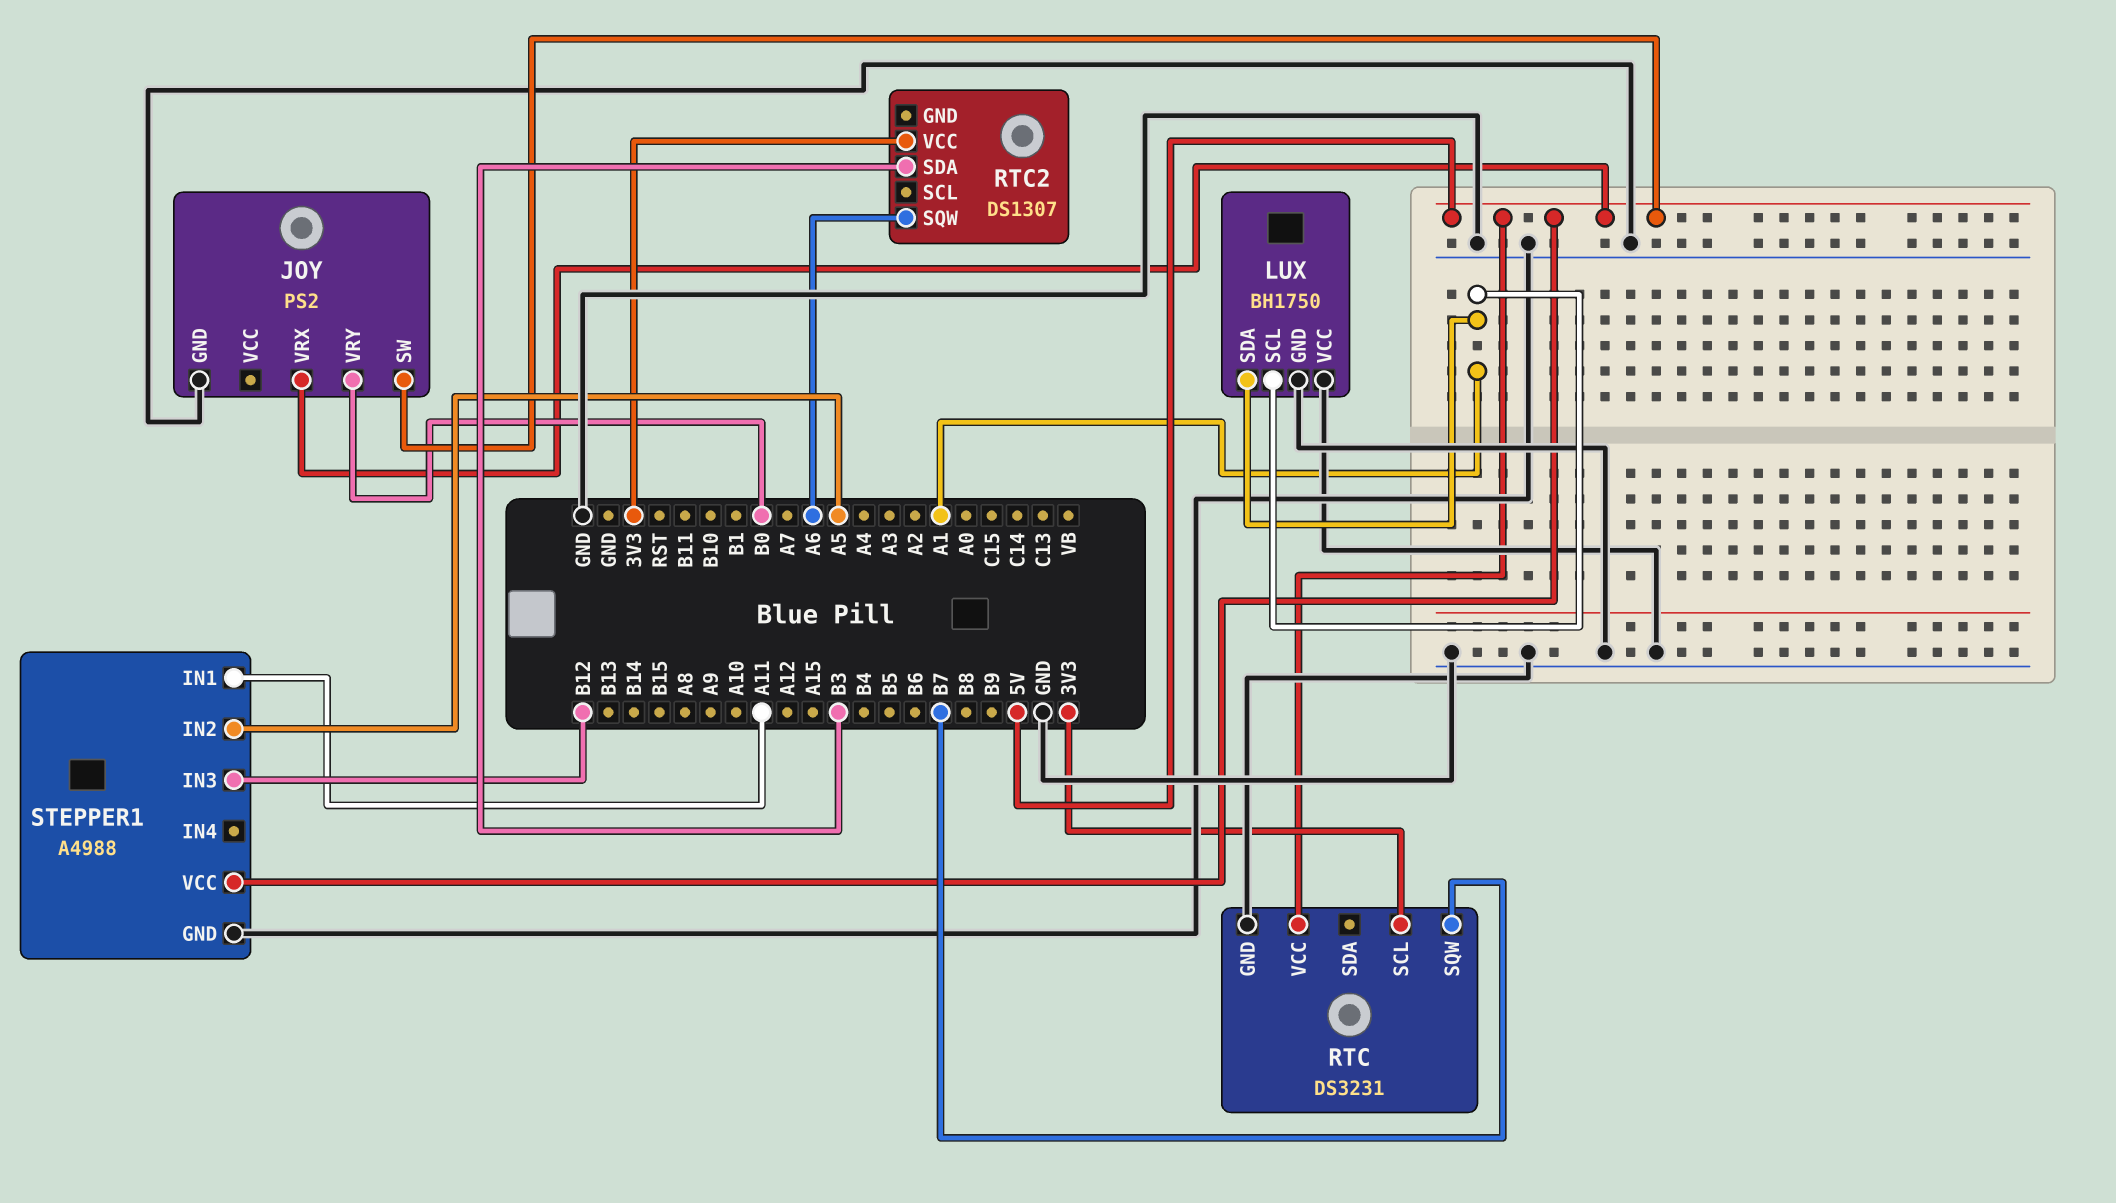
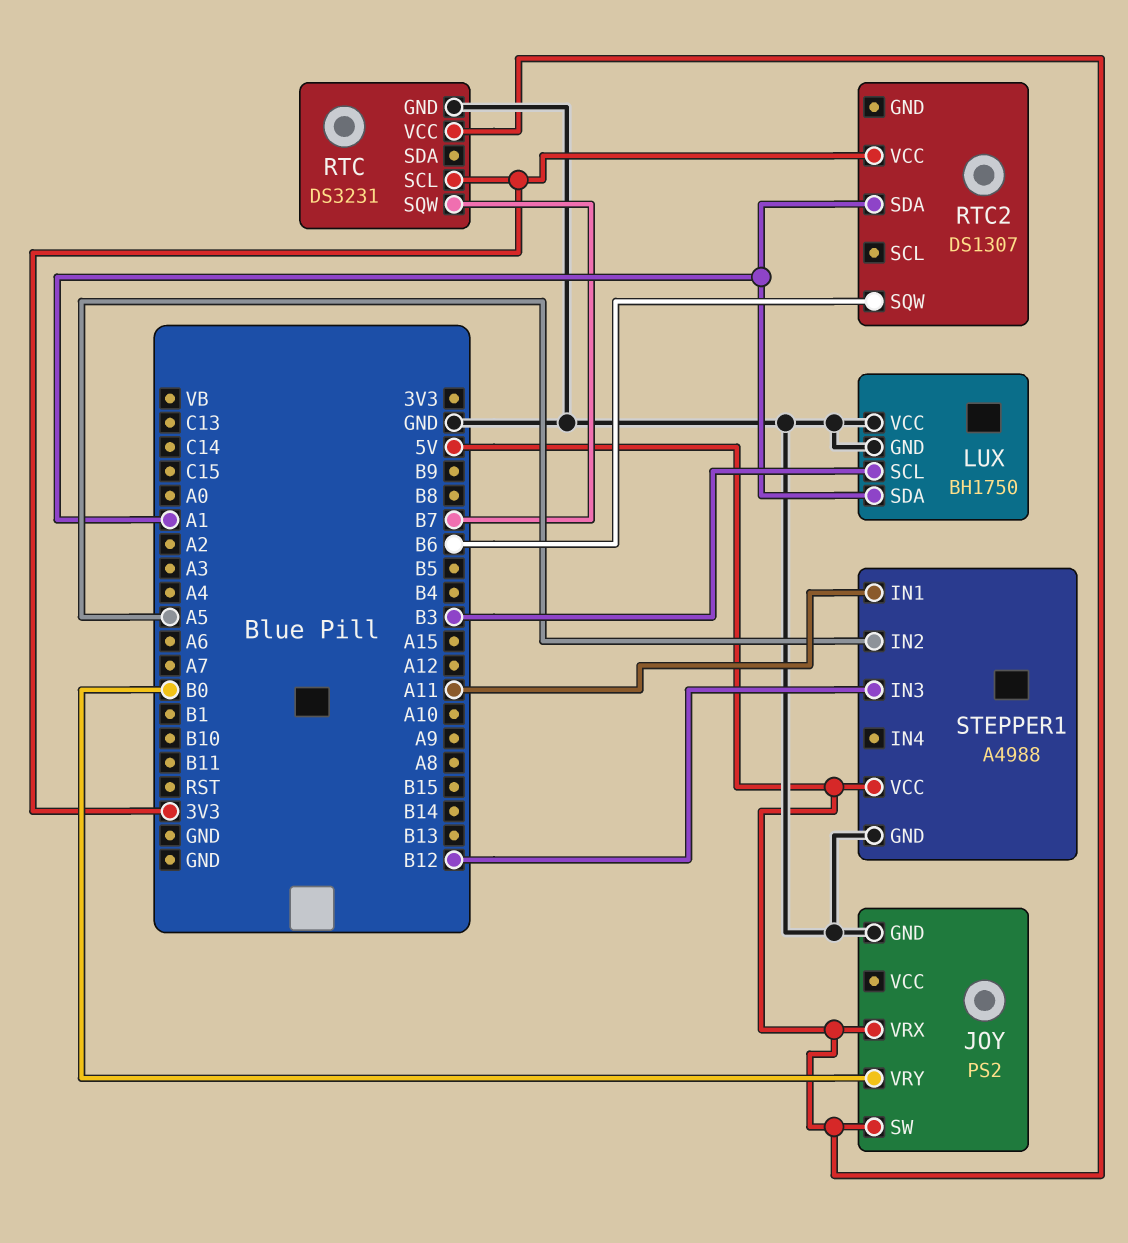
LUX pin SCL: A1 -> B3
RTC2 pin SDA: B3 -> A1
RTC2 pin SQW: A6 -> B6

